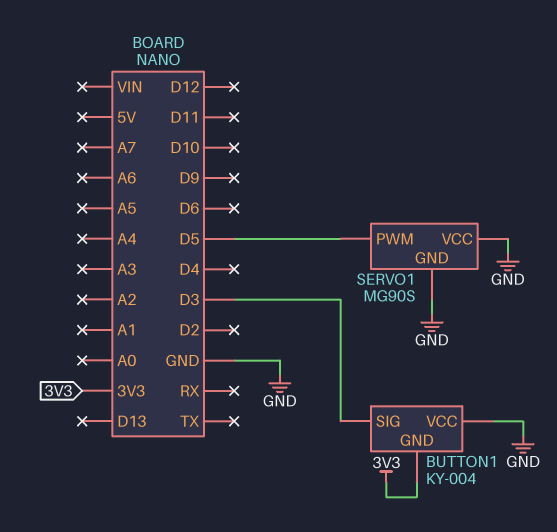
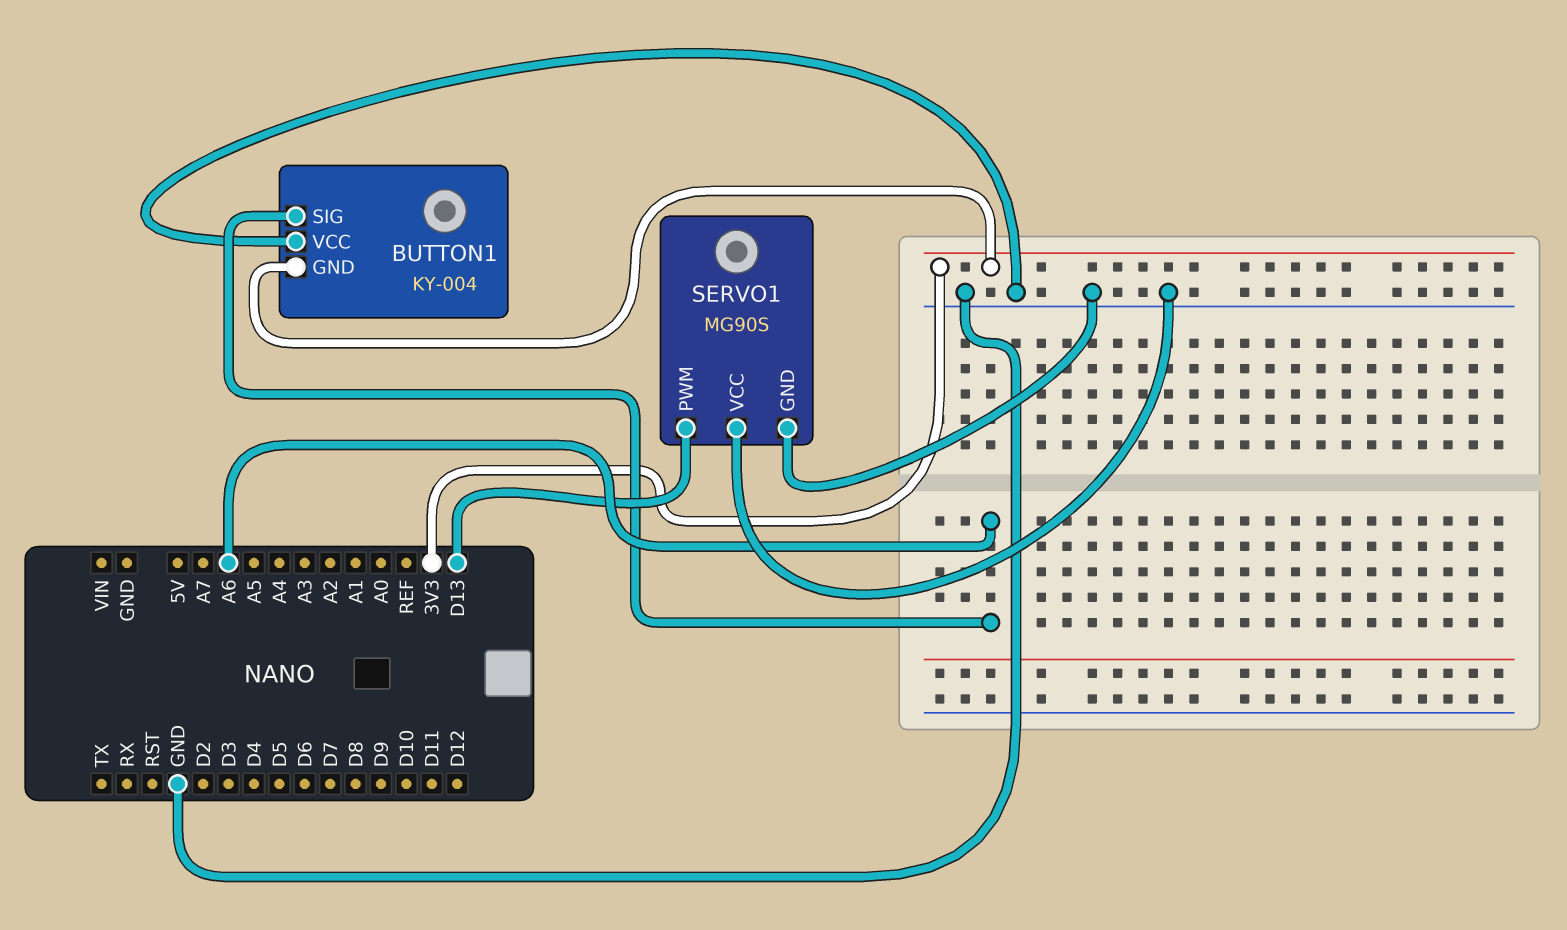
BUTTON1 pin SIG: D3 -> A6
SERVO1 pin PWM: D5 -> D13

